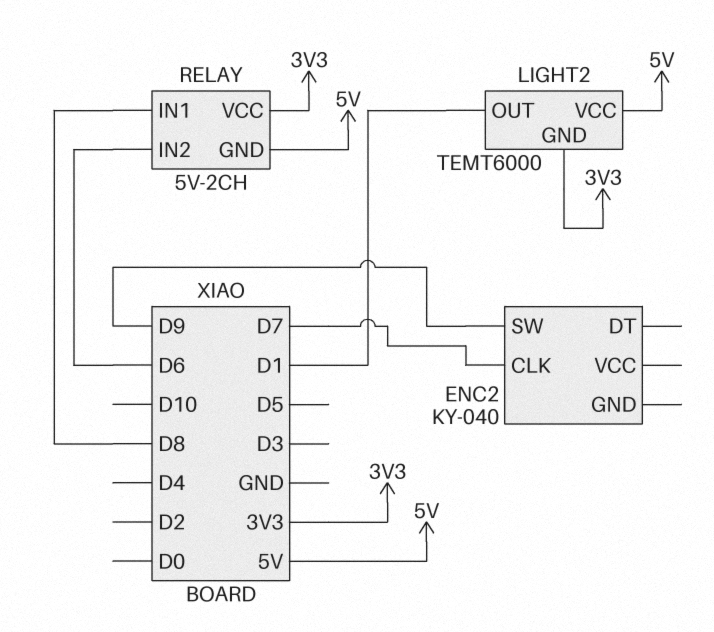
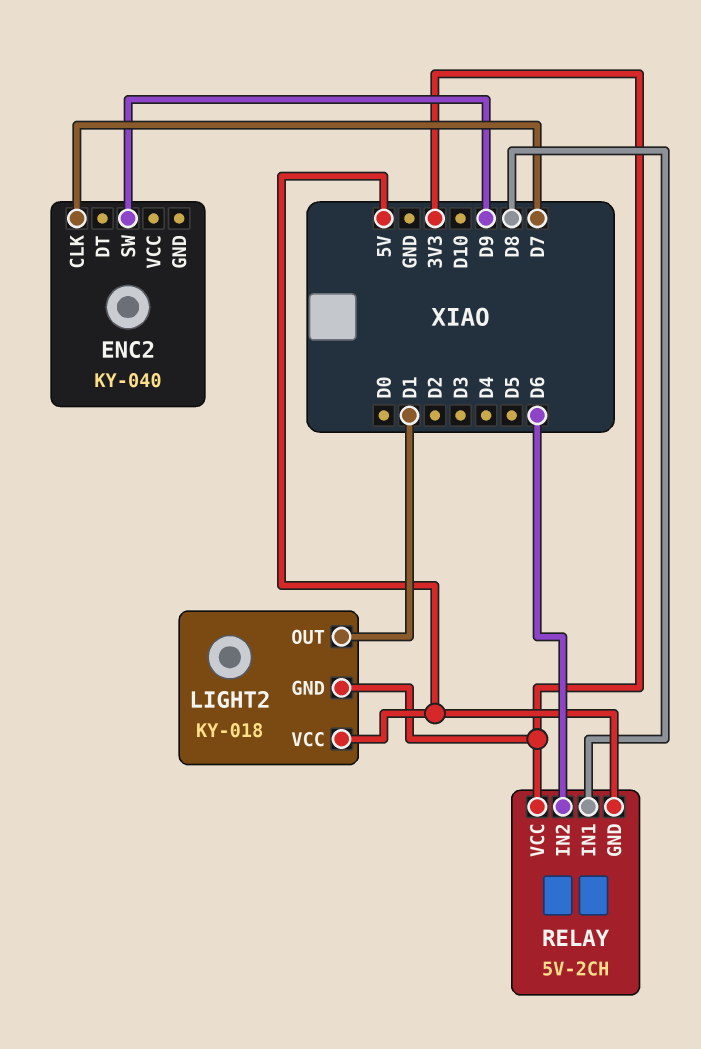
LIGHT2: TEMT6000 -> KY-018

